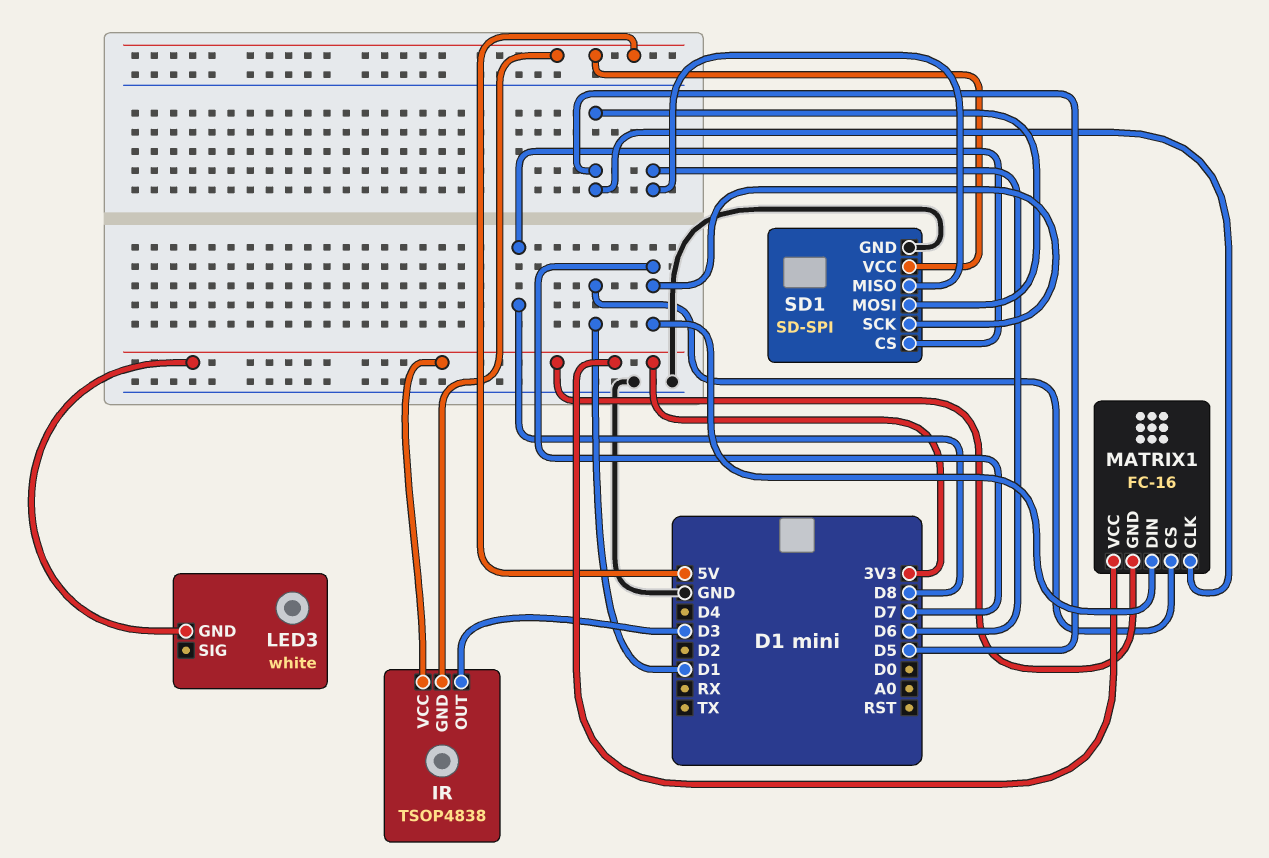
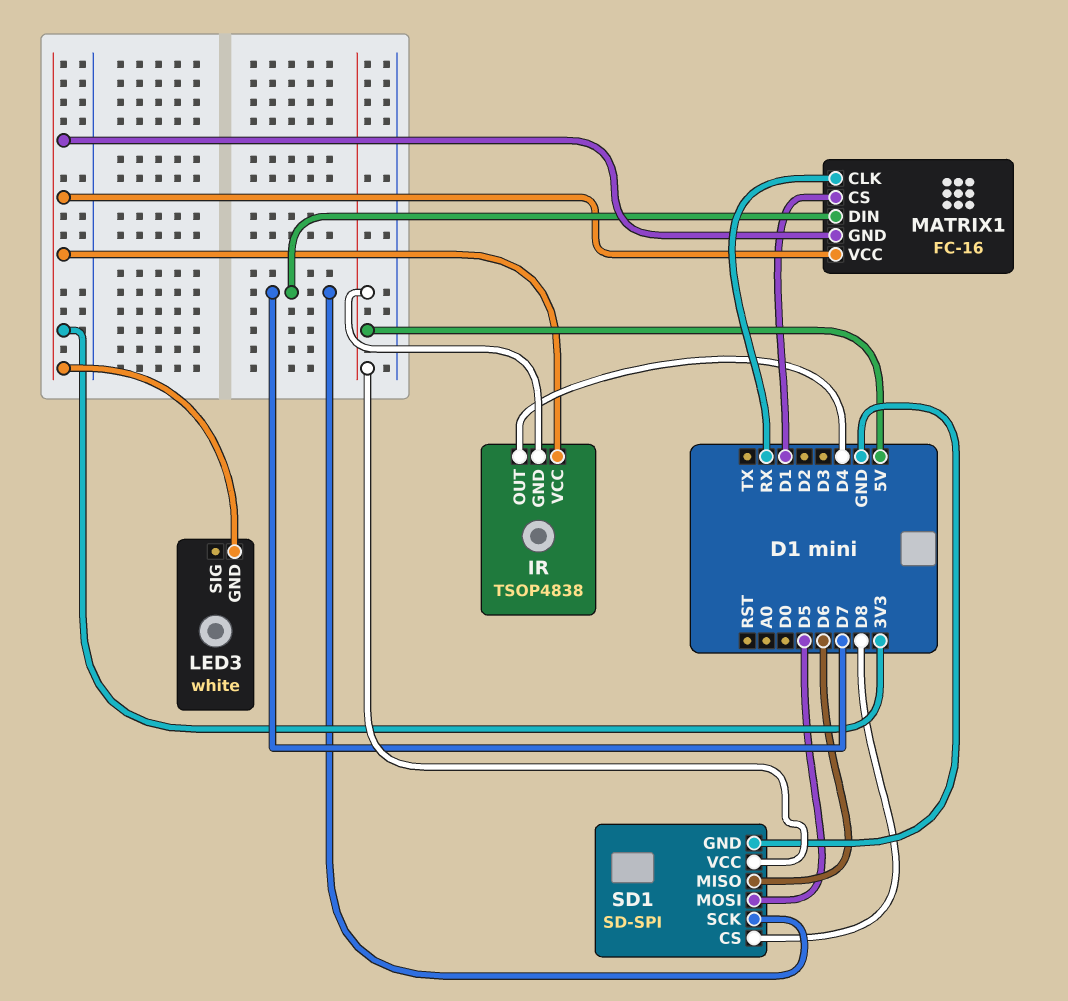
IR pin OUT: D3 -> D4
MATRIX1 pin CLK: D5 -> RX

